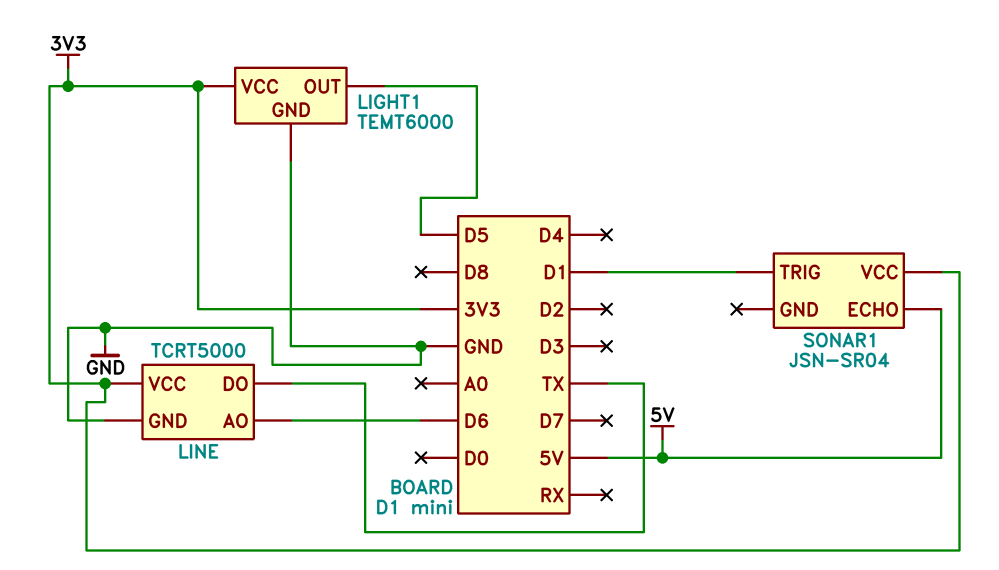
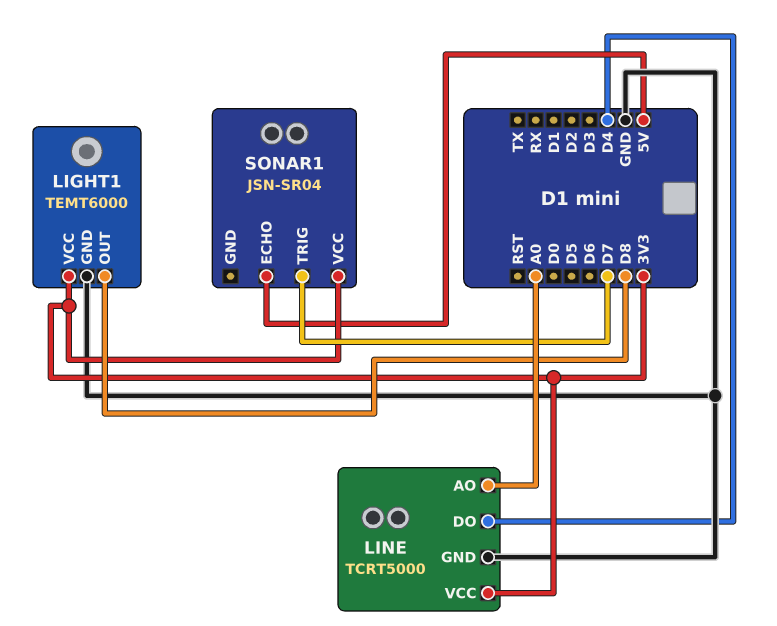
LIGHT1 pin OUT: D5 -> D8
LINE pin AO: D6 -> A0
LINE pin DO: TX -> D4
SONAR1 pin TRIG: D1 -> D7

